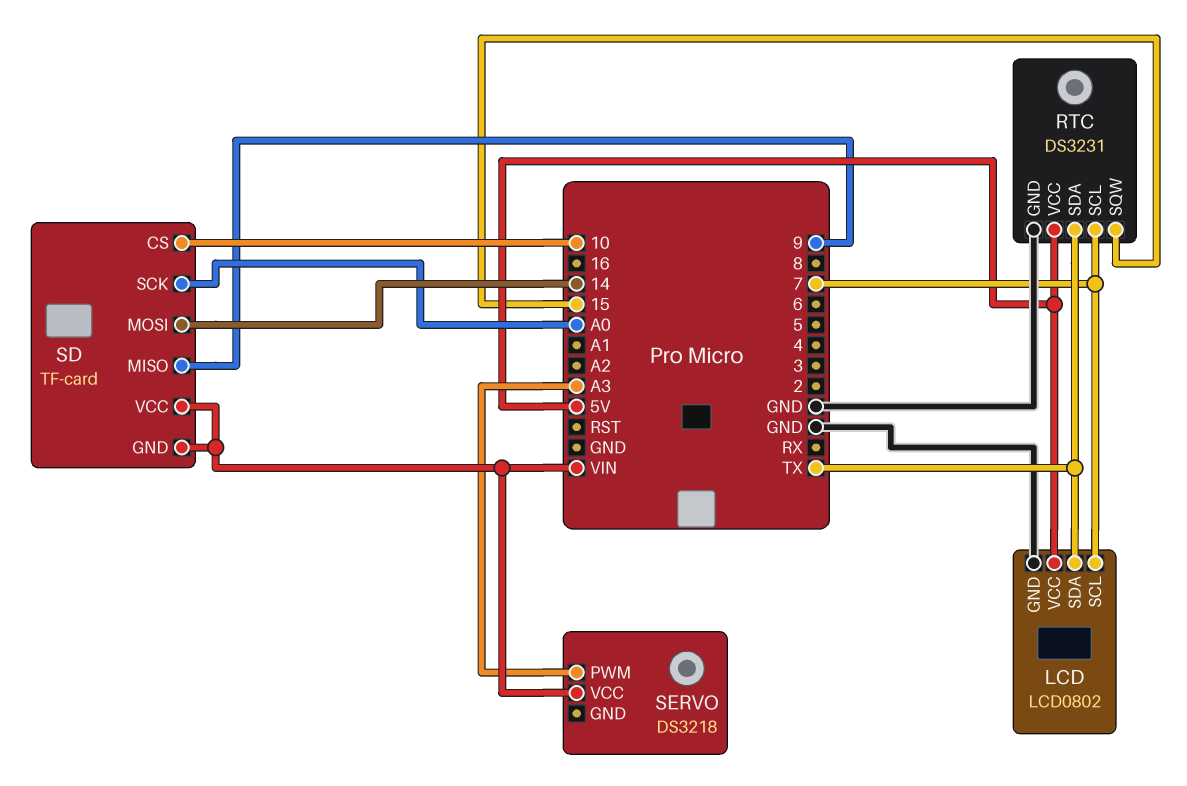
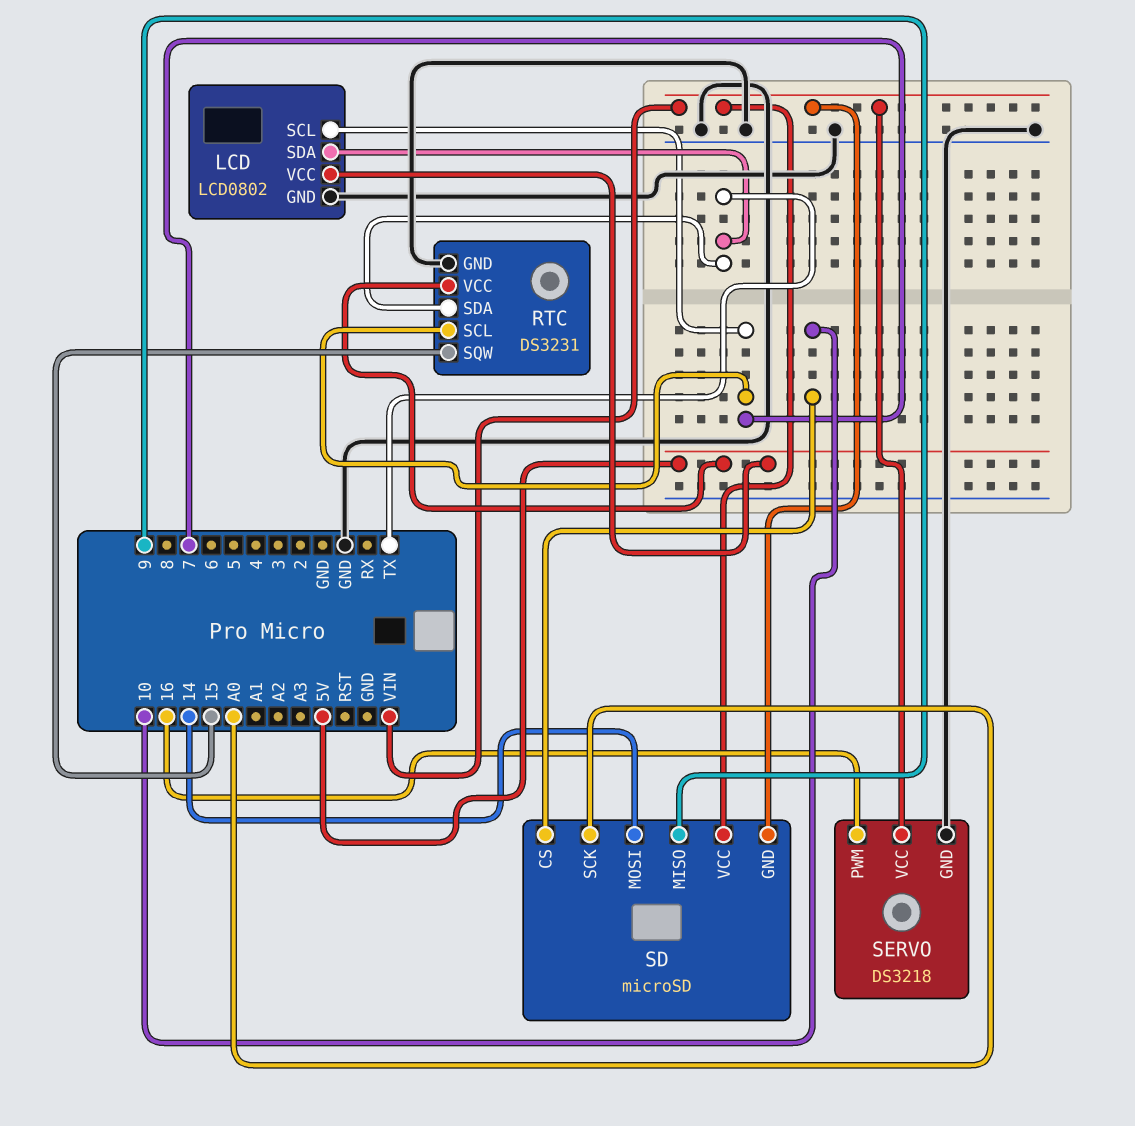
SD: TF-card -> microSD
SERVO pin GND: none -> GND
SERVO pin PWM: A3 -> 16

